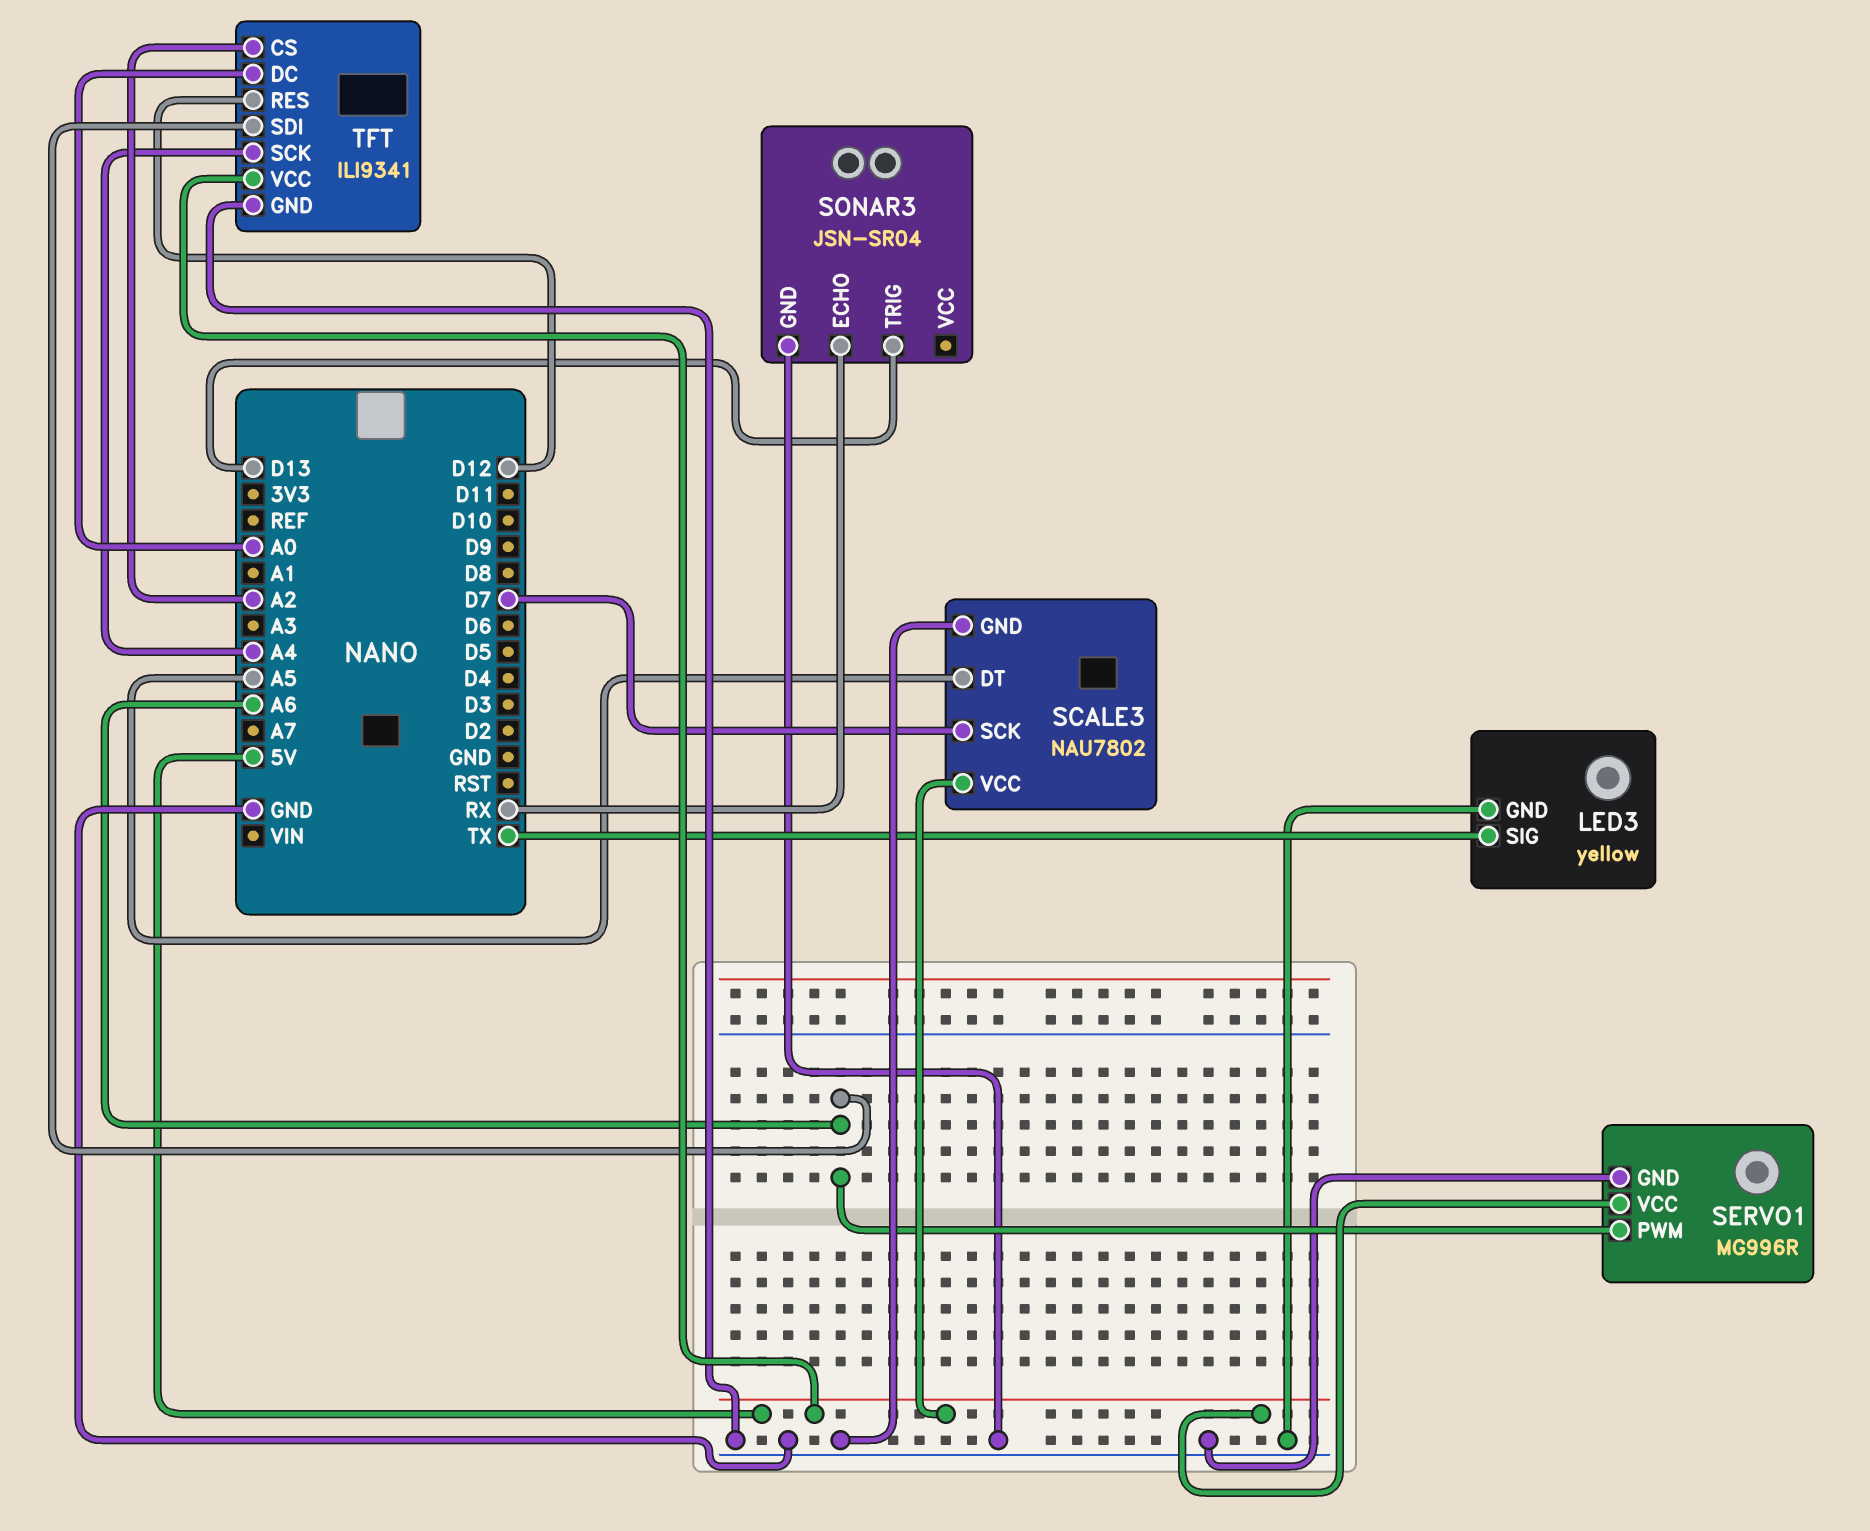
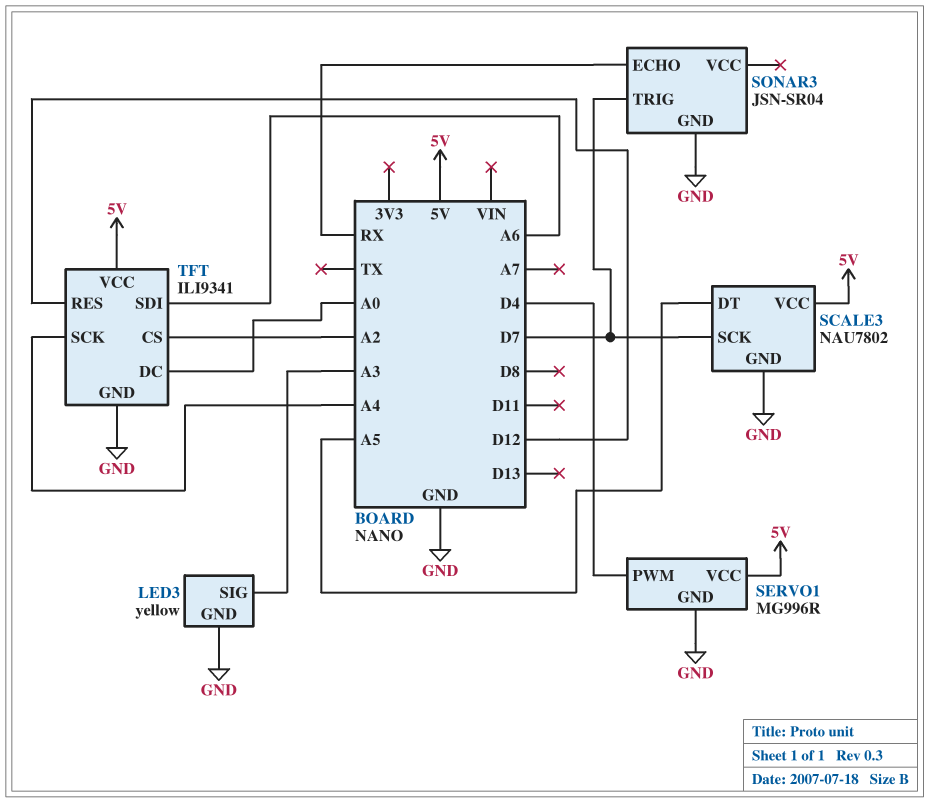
LED3 pin SIG: TX -> A3
SERVO1 pin PWM: A6 -> D4
SONAR3 pin TRIG: D13 -> D7

